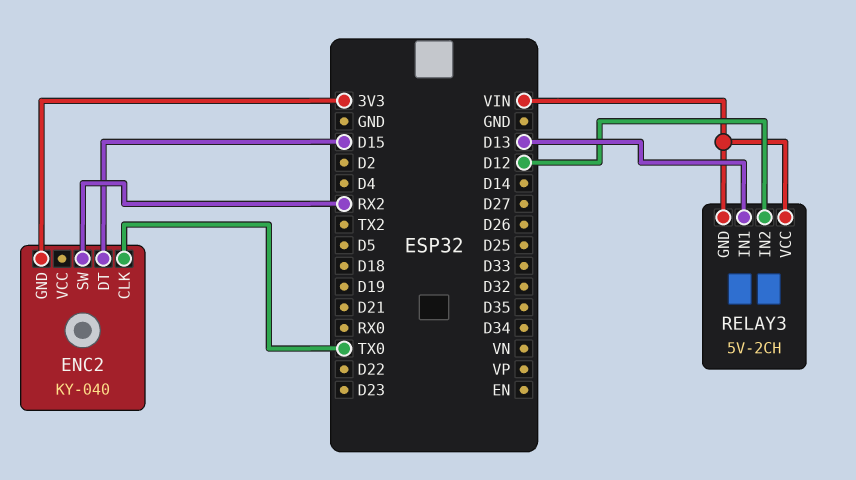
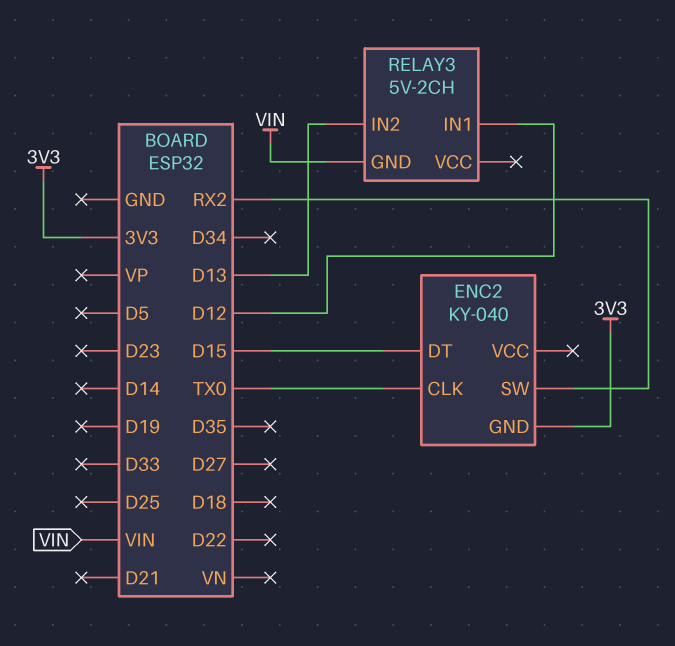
RELAY3 pin IN1: D13 -> D12
RELAY3 pin IN2: D12 -> D13
RELAY3 pin VCC: VIN -> none

